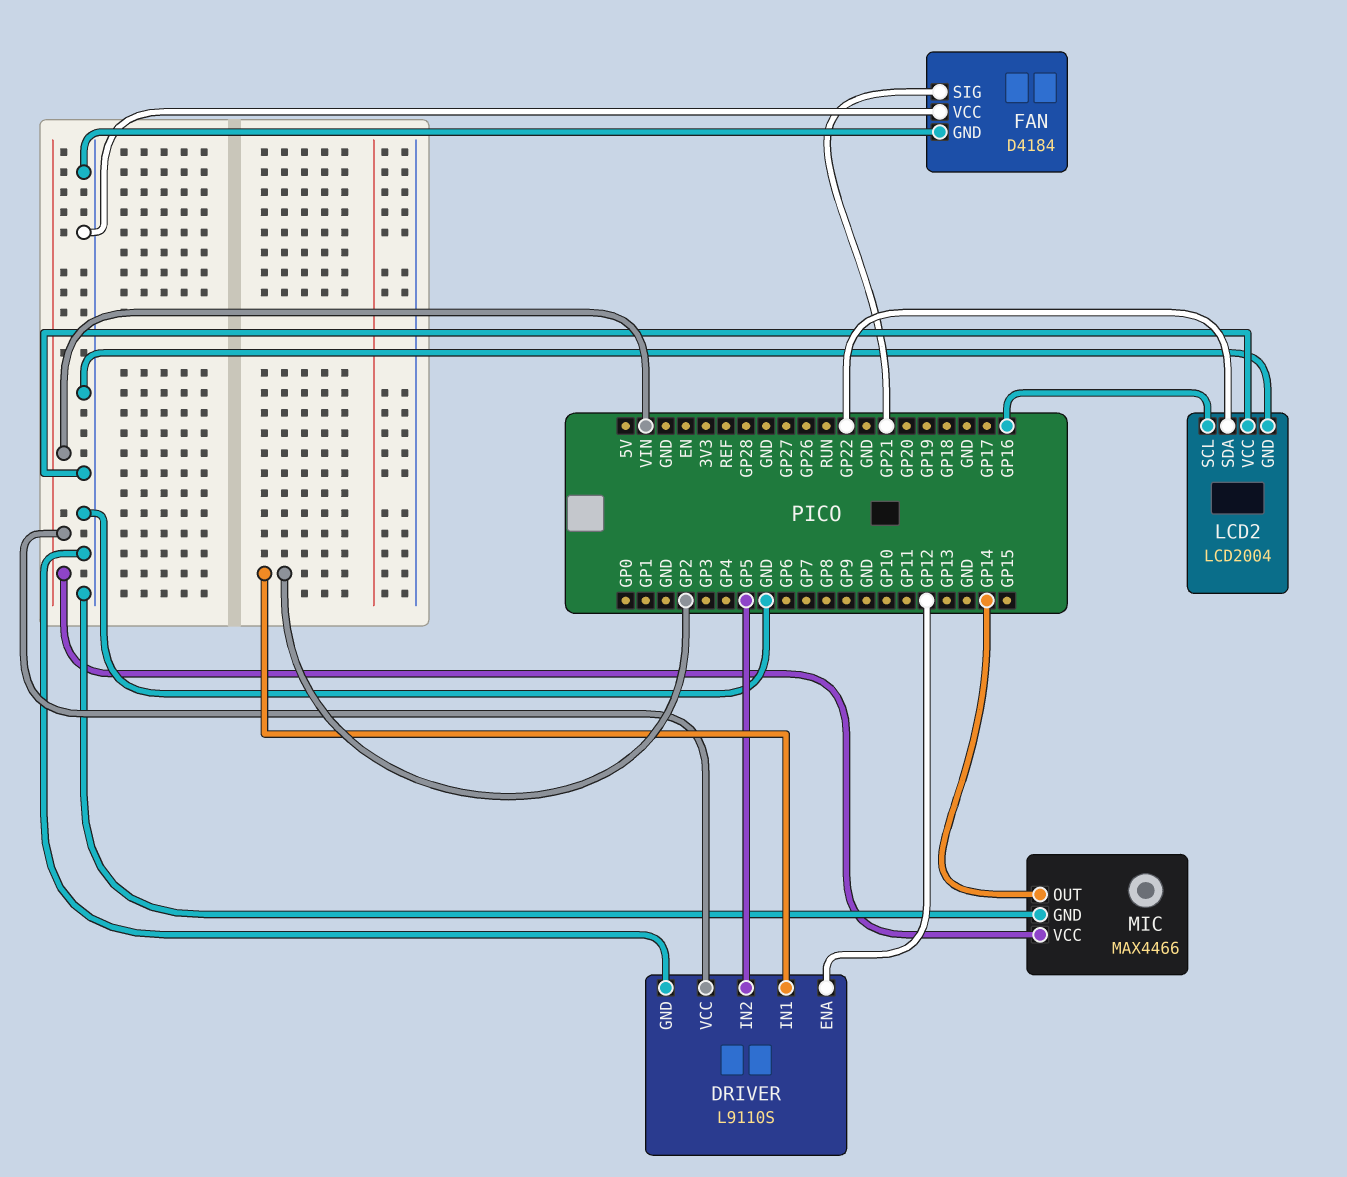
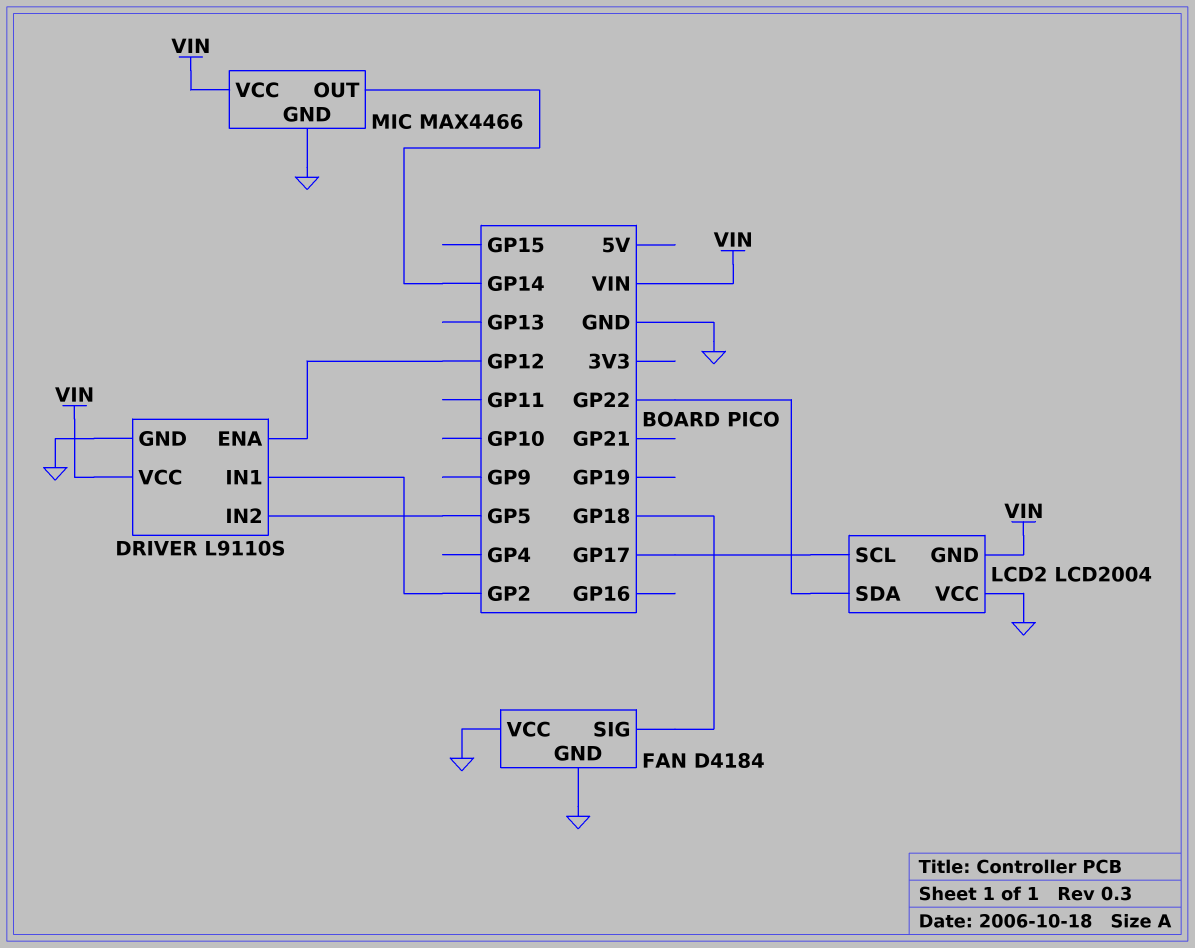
FAN pin SIG: GP21 -> GP18
LCD2 pin GND: GND -> VIN
LCD2 pin SCL: GP16 -> GP17

